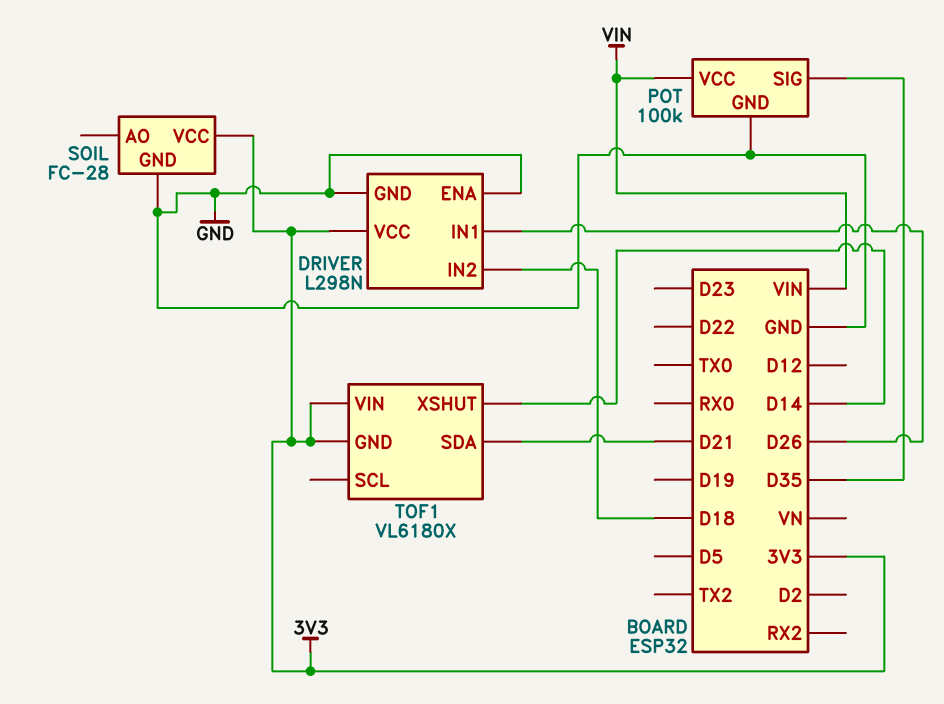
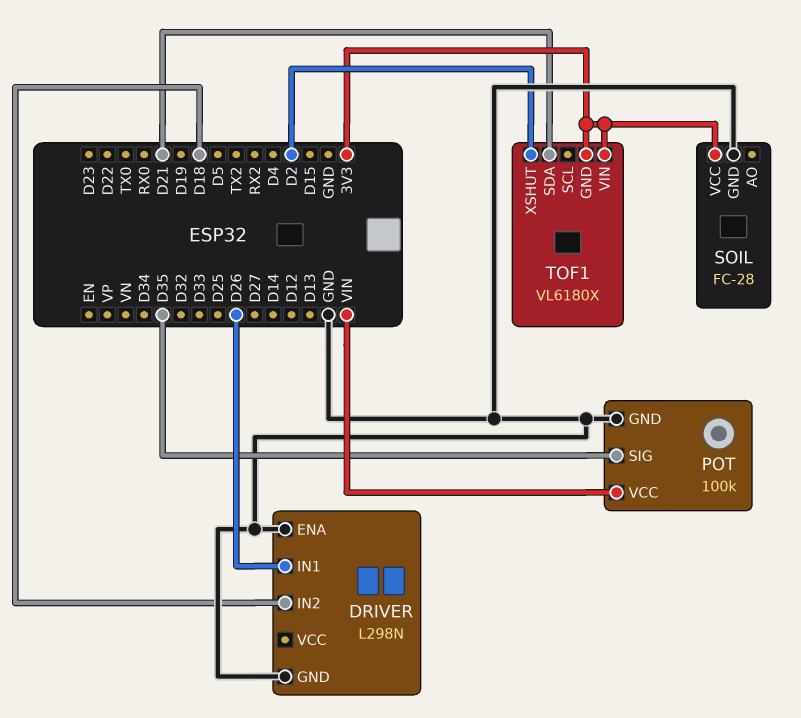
DRIVER pin VCC: 3V3 -> none
TOF1 pin XSHUT: D14 -> D2

